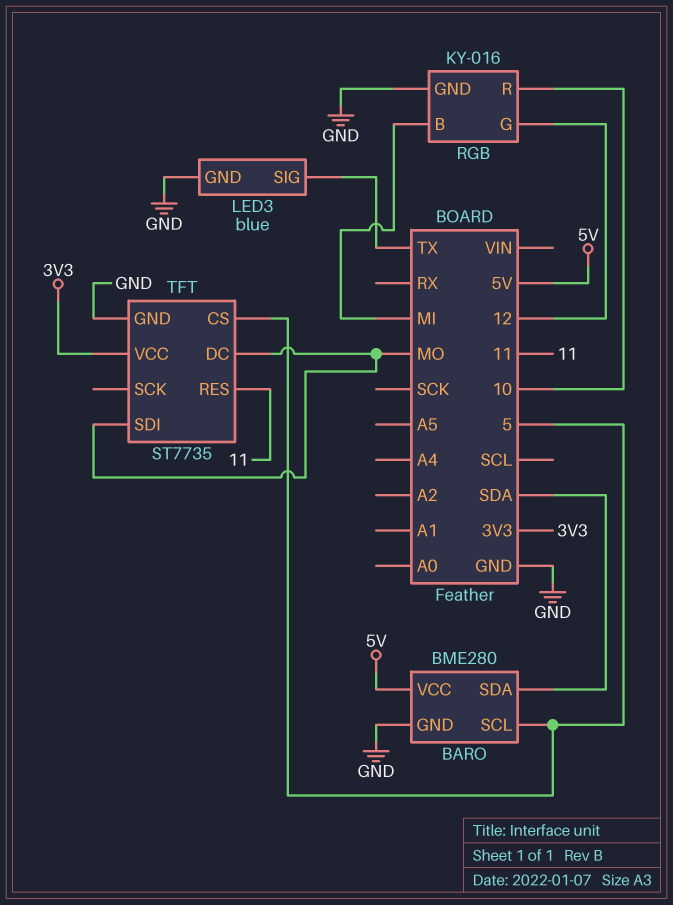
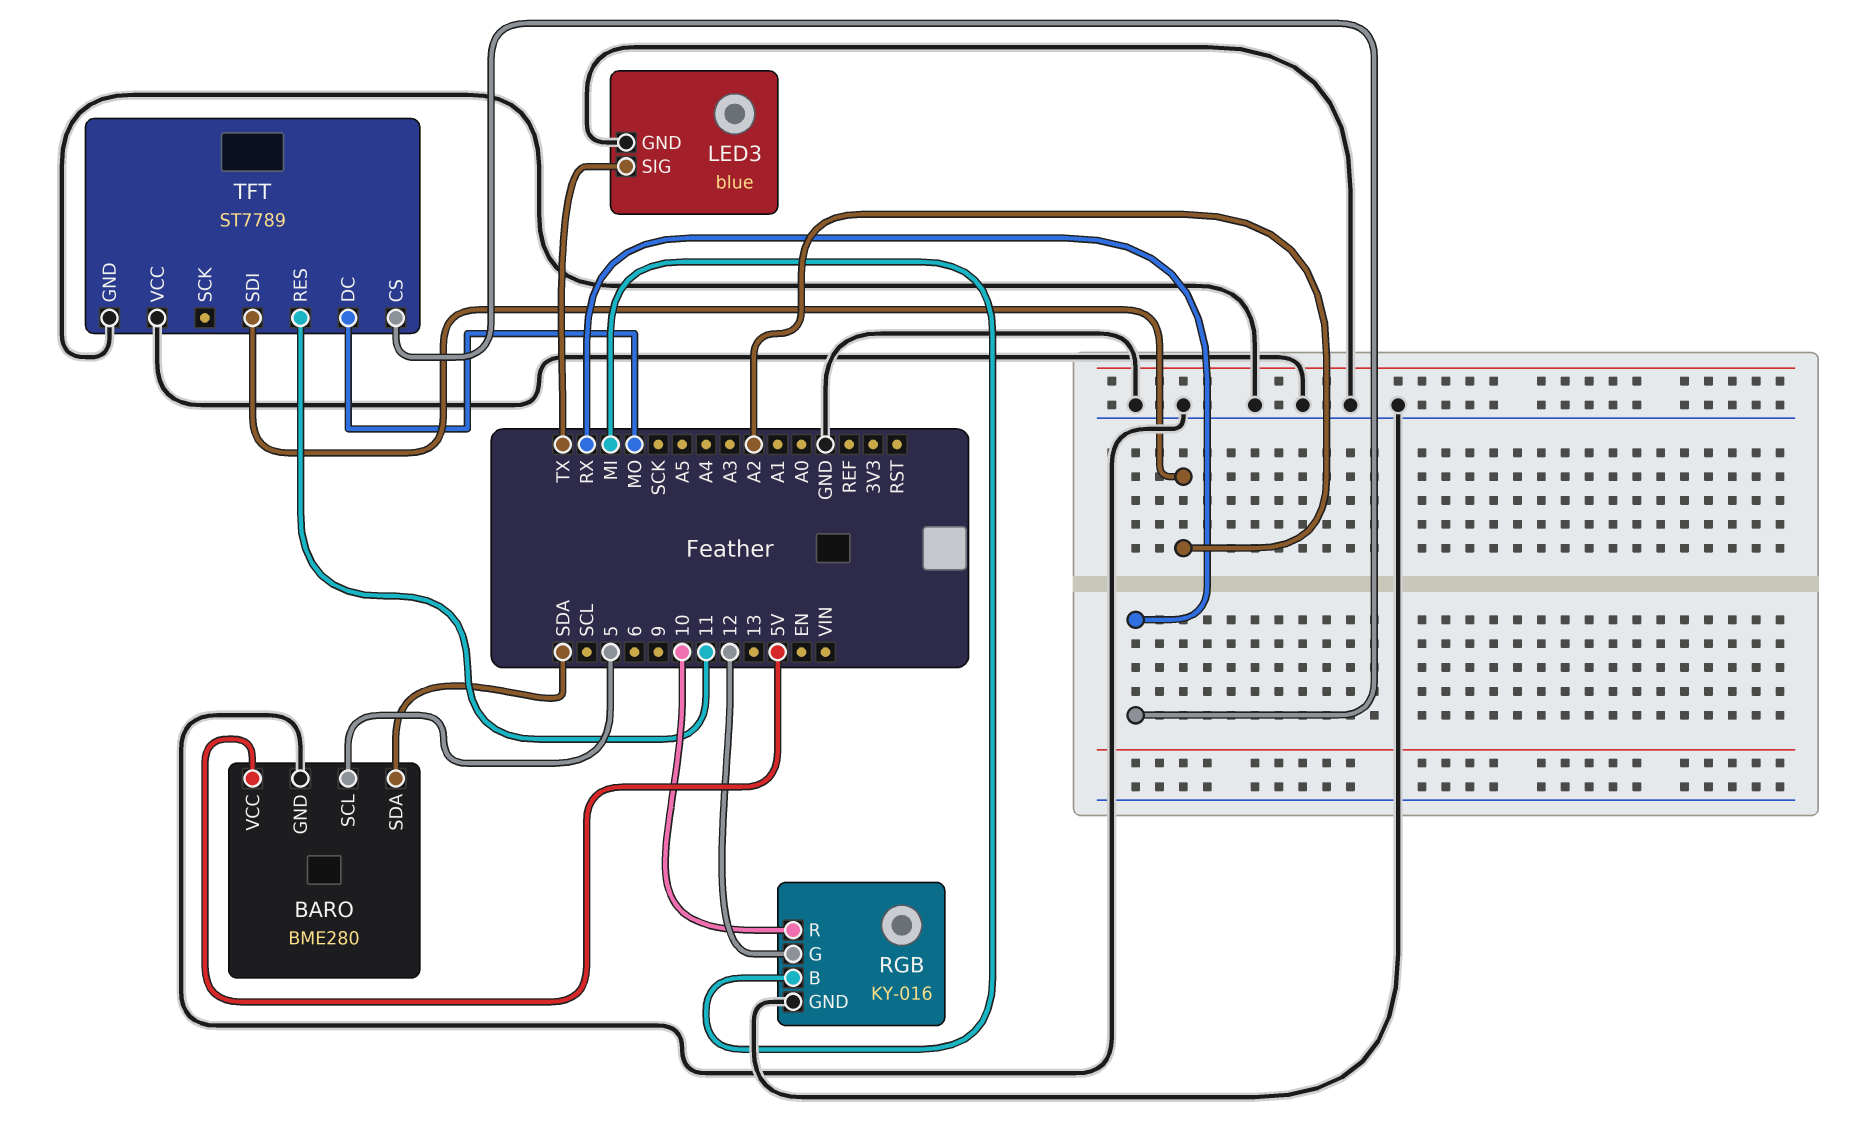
TFT: ST7735 -> ST7789
TFT pin CS: 5 -> RX
TFT pin SDI: MO -> A2
TFT pin VCC: 3V3 -> GND

